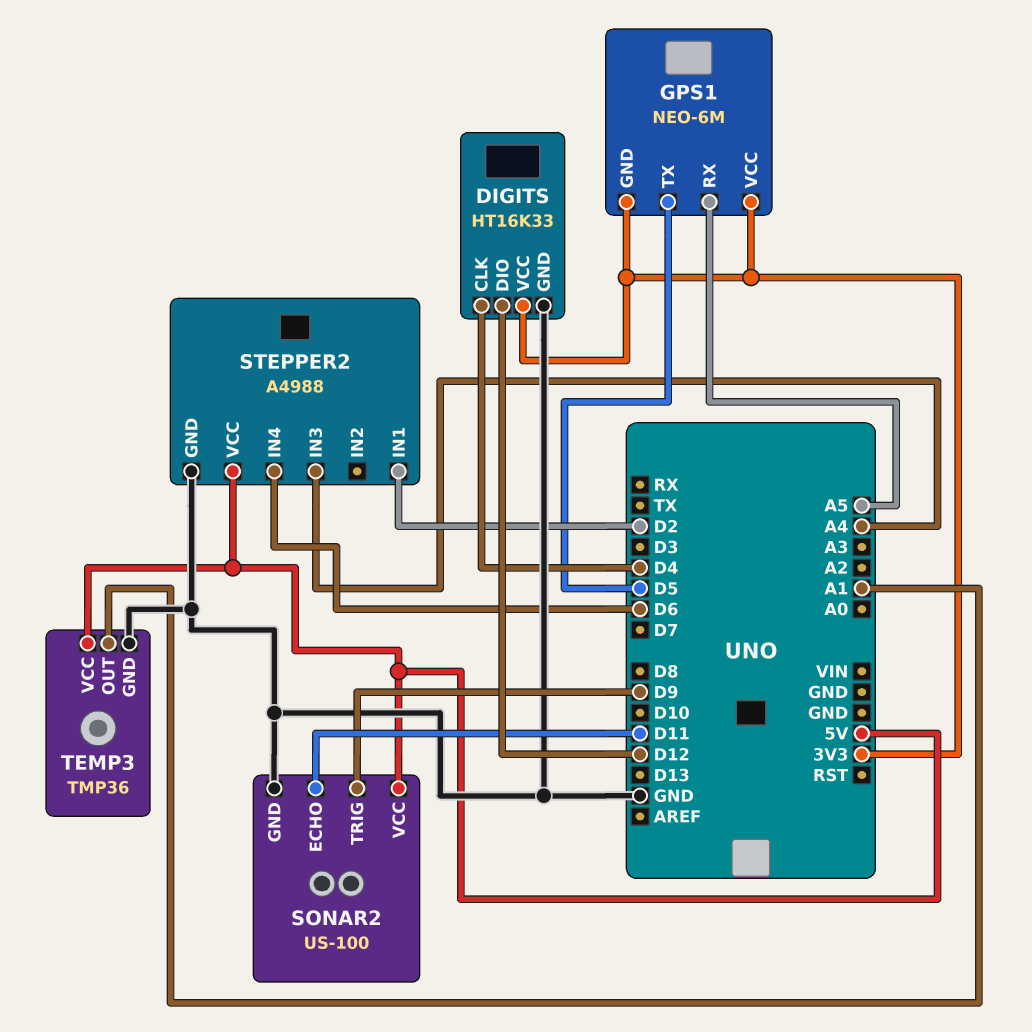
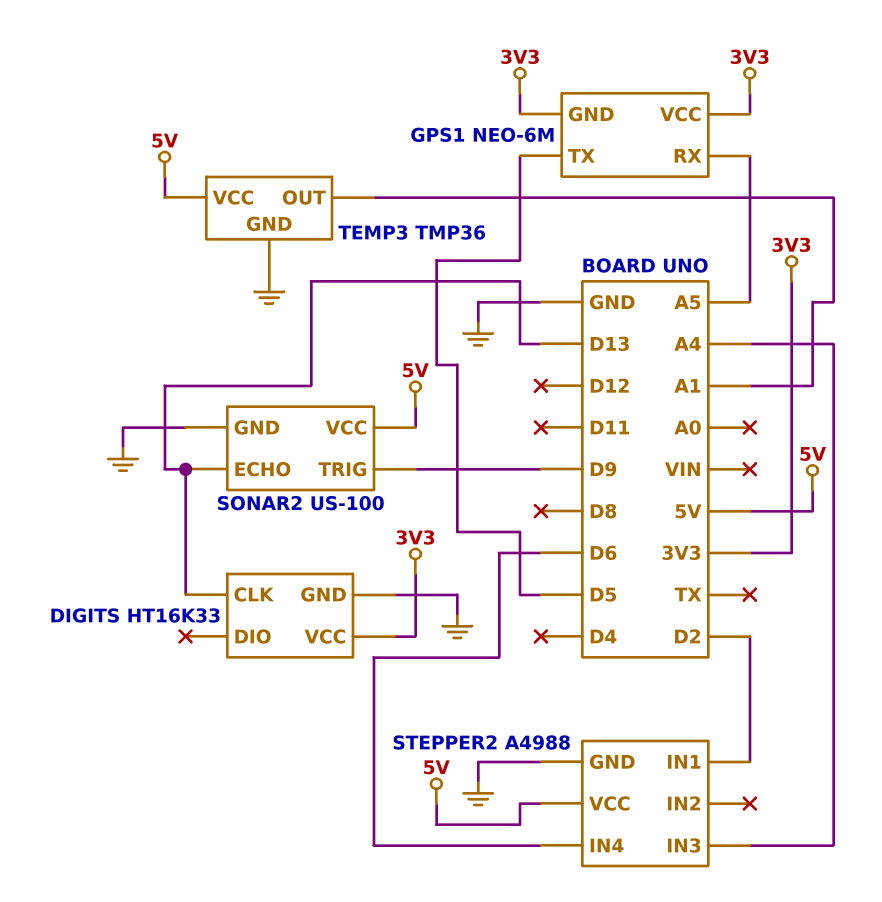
DIGITS pin CLK: D4 -> D13
DIGITS pin DIO: D12 -> none
SONAR2 pin ECHO: D11 -> D13

